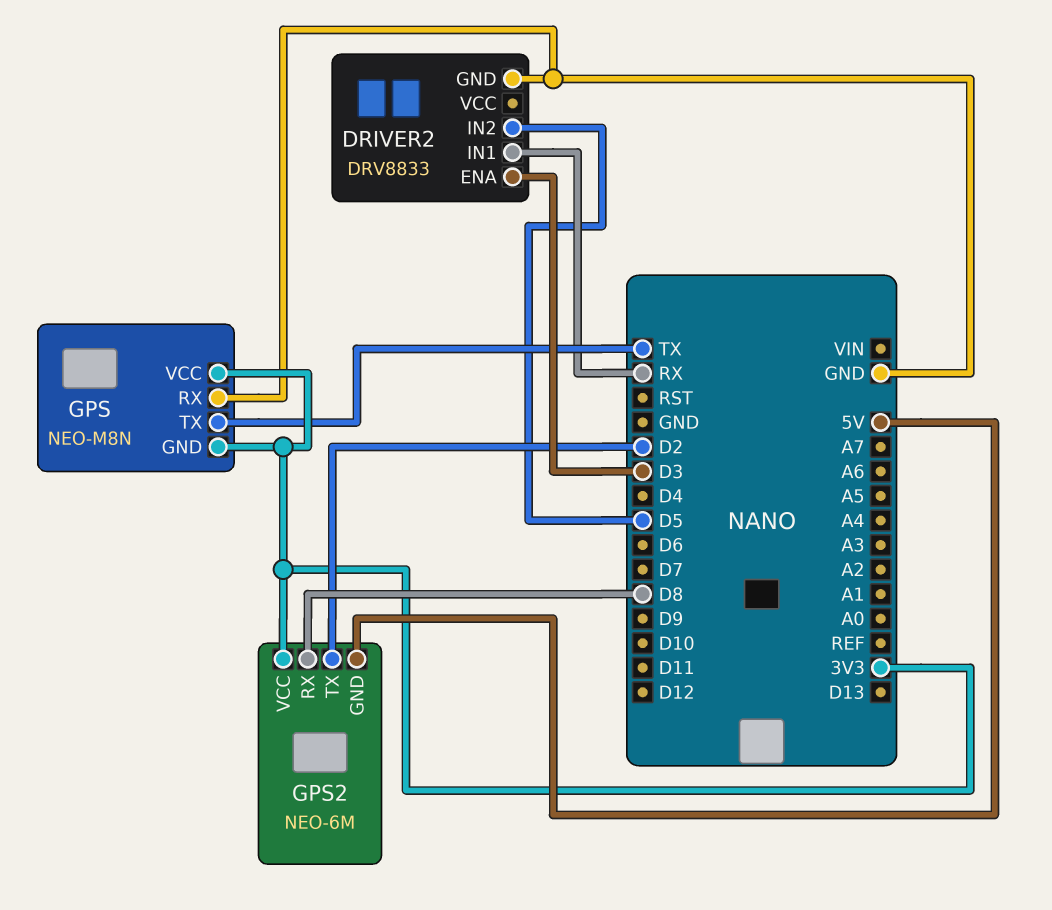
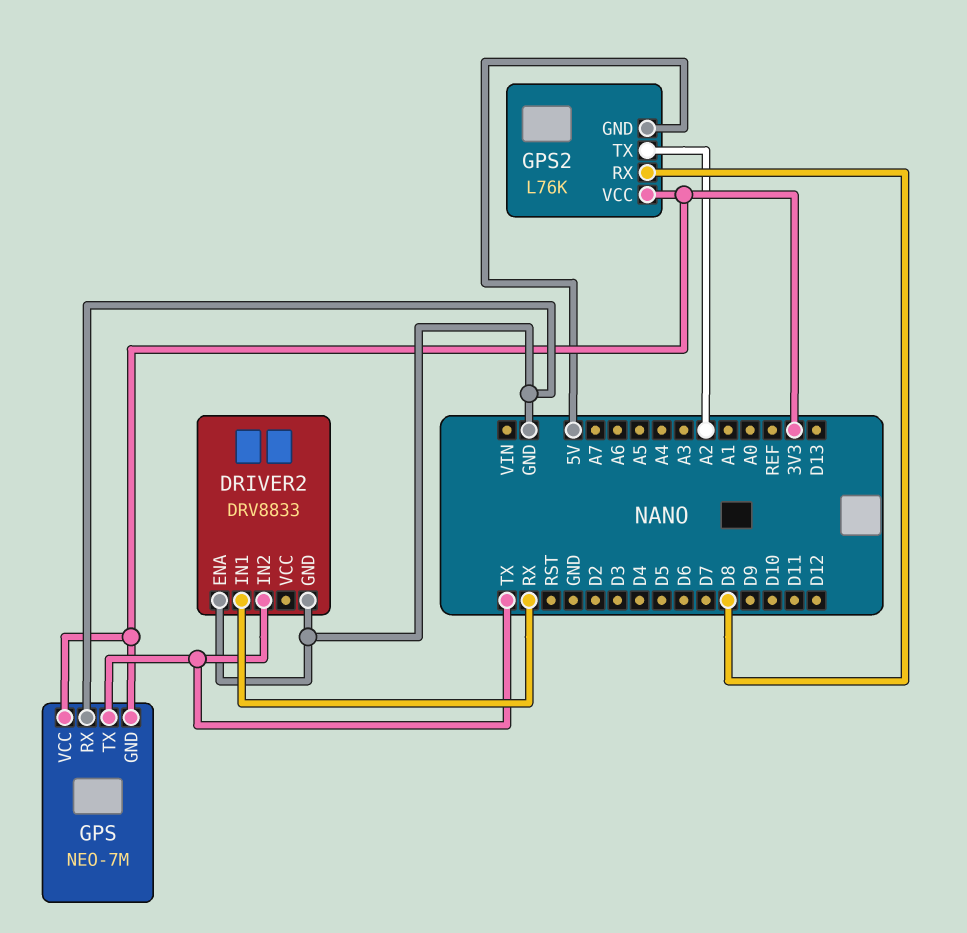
DRIVER2 pin ENA: D3 -> GND
DRIVER2 pin IN2: D5 -> TX
GPS: NEO-M8N -> NEO-7M
GPS2: NEO-6M -> L76K
GPS2 pin TX: D2 -> A2

